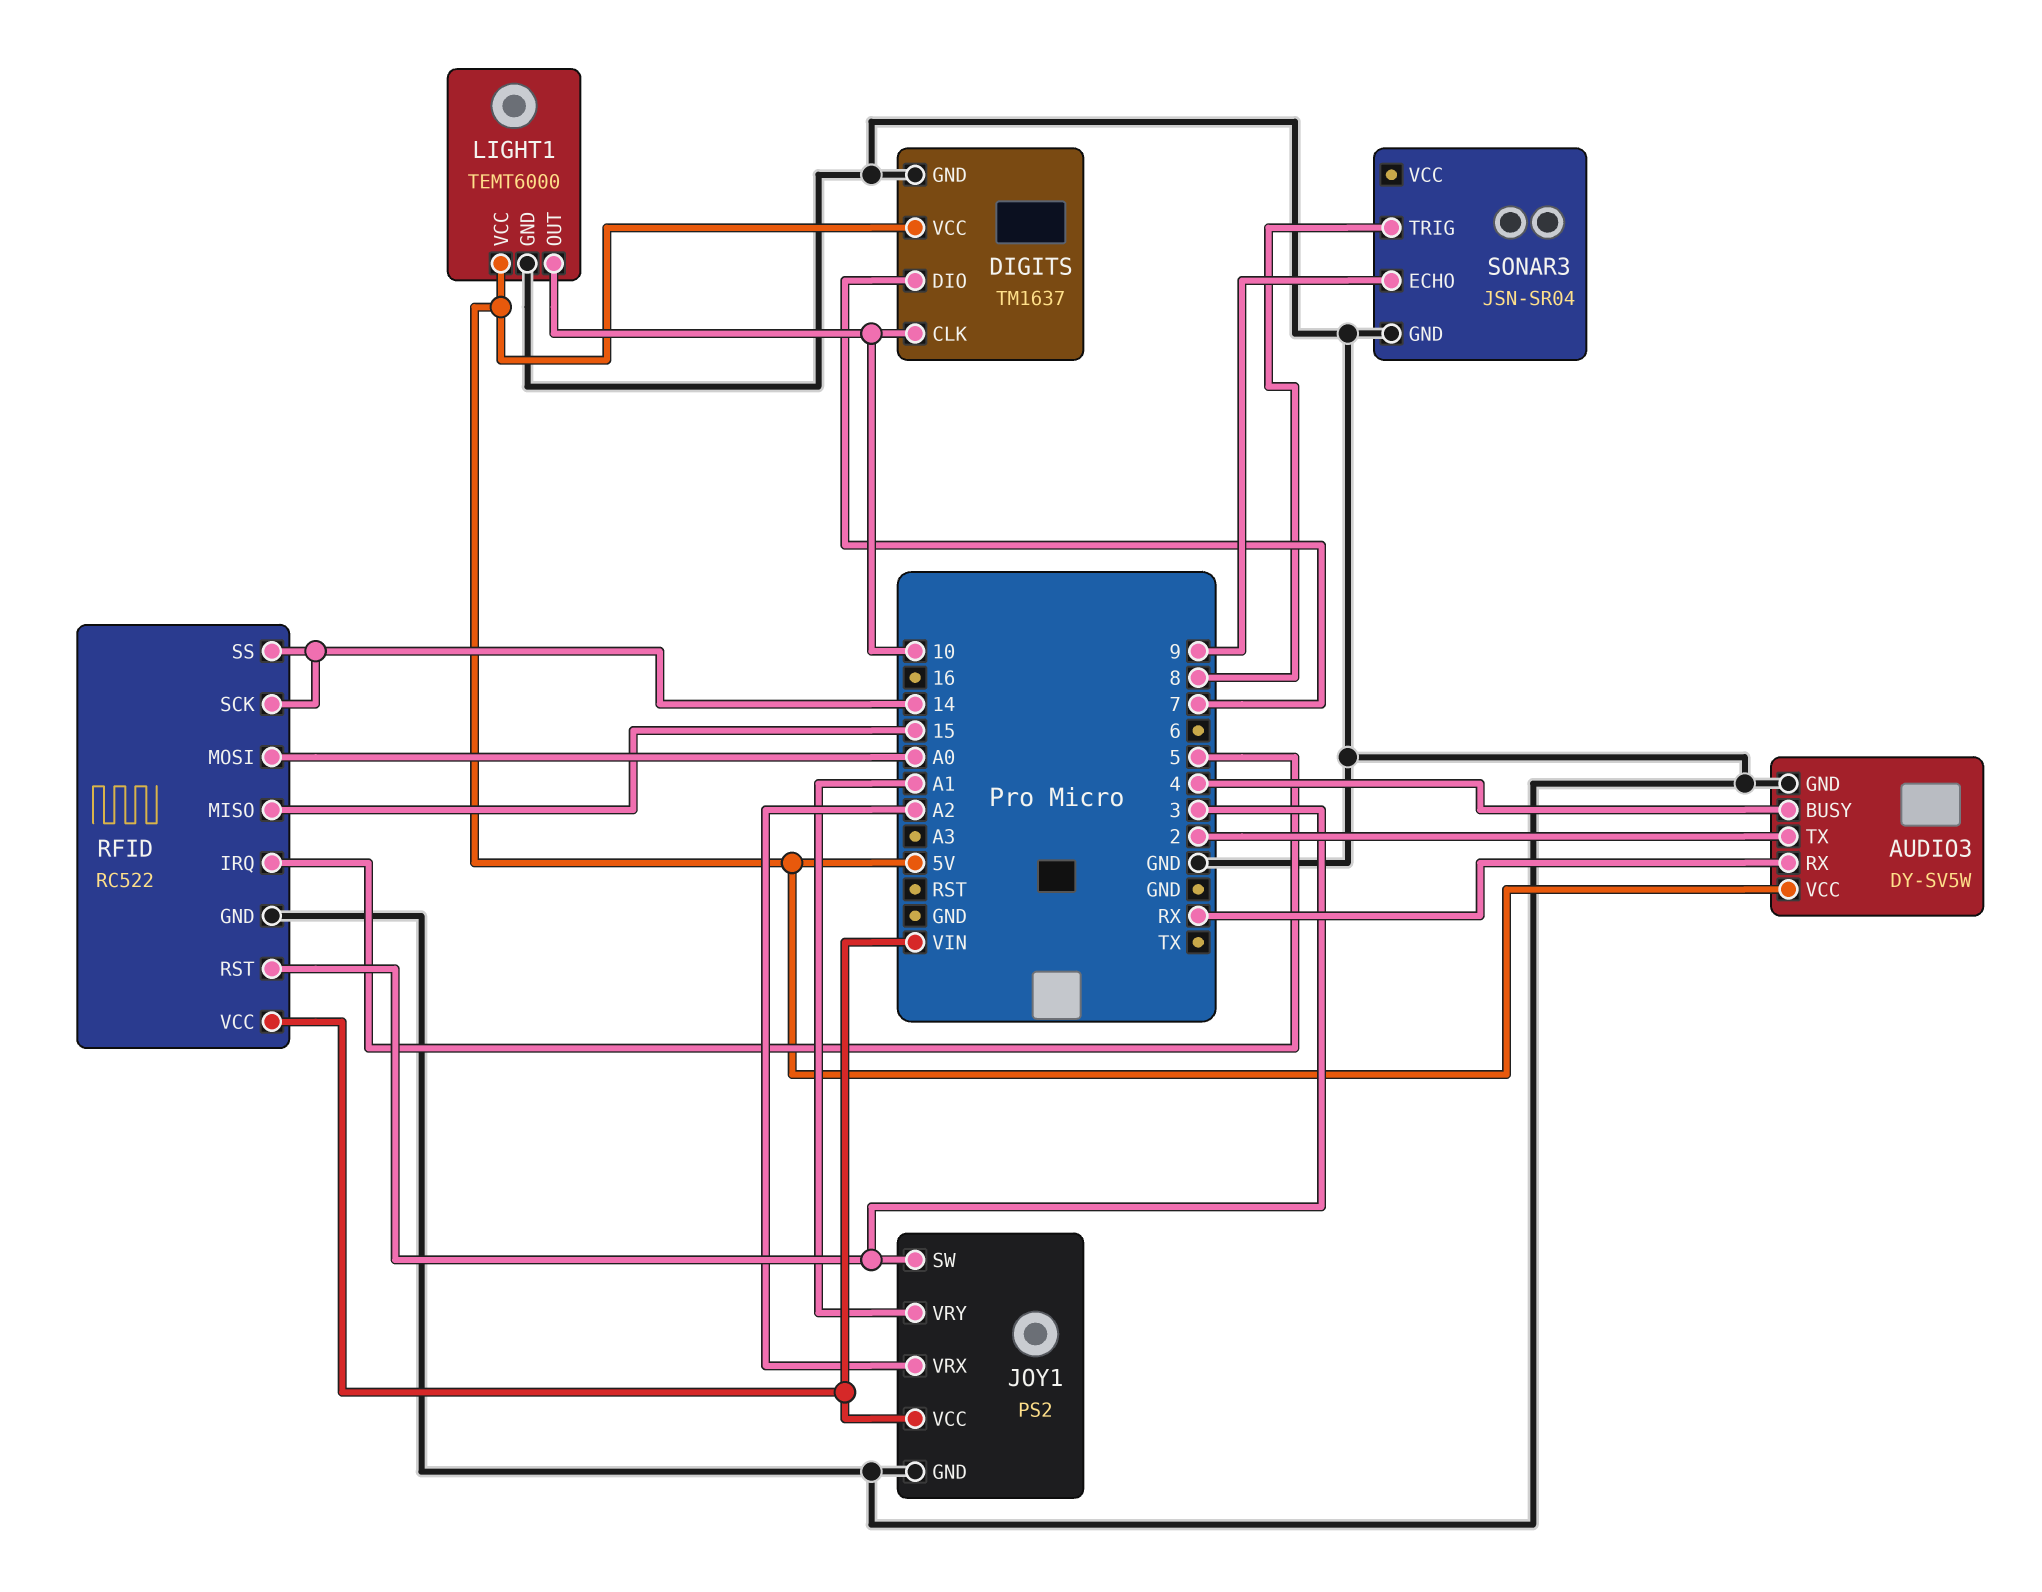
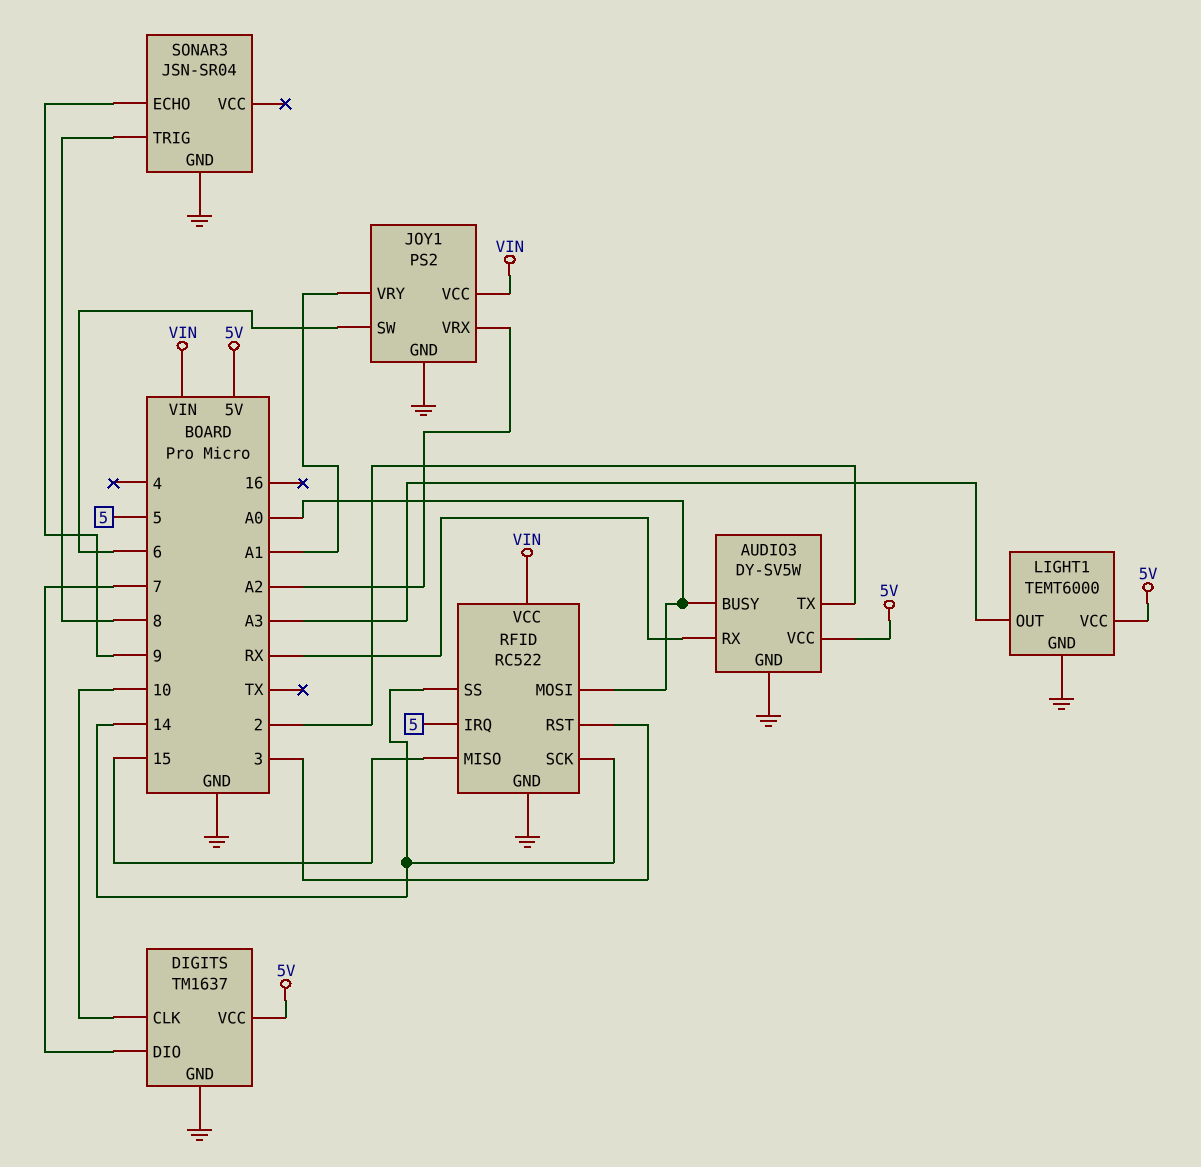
AUDIO3 pin BUSY: 4 -> A0
JOY1 pin SW: 3 -> 6
LIGHT1 pin OUT: 10 -> A3

